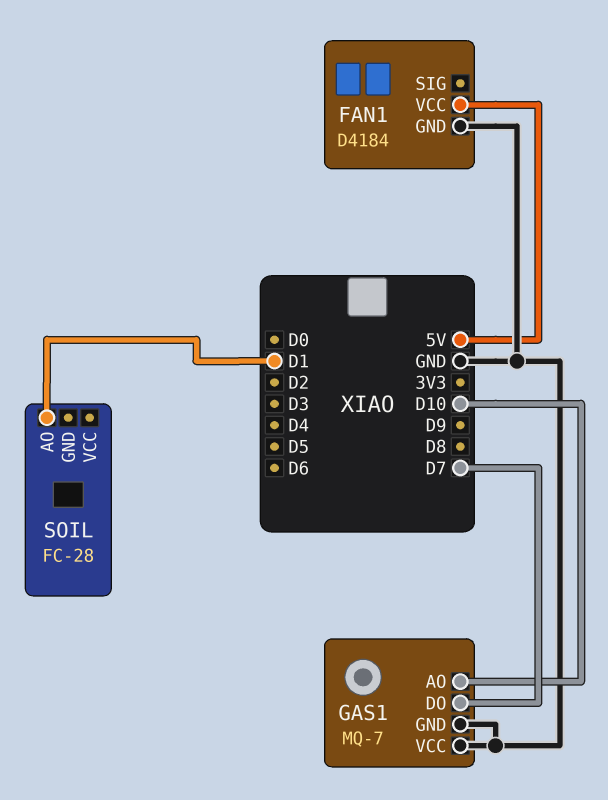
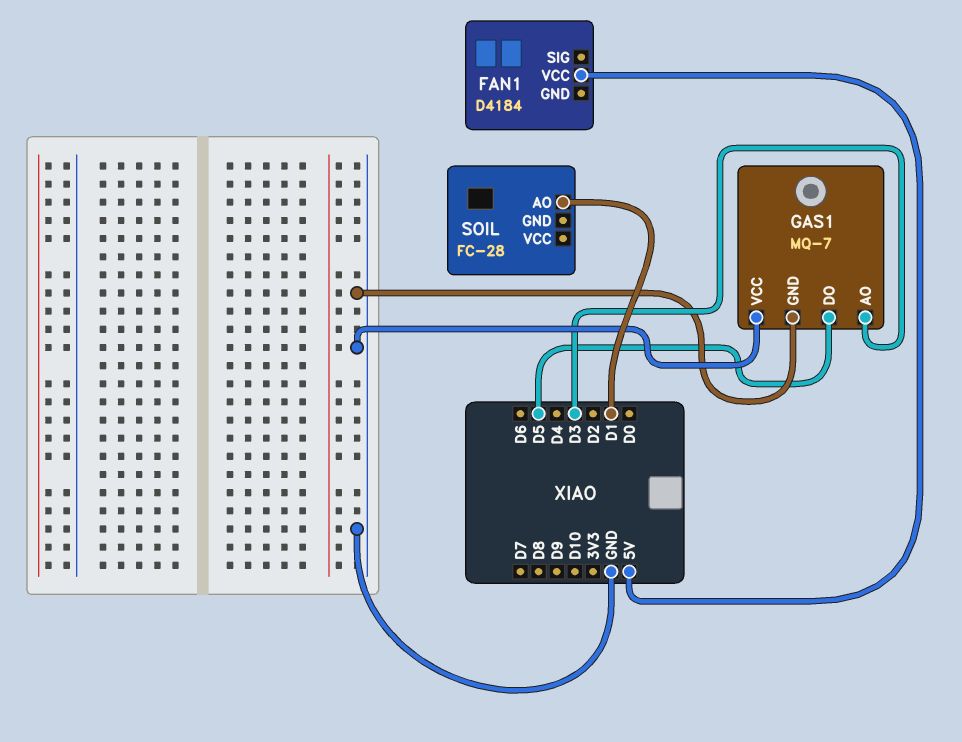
FAN1 pin GND: GND -> none
GAS1 pin AO: D10 -> D3
GAS1 pin DO: D7 -> D5

